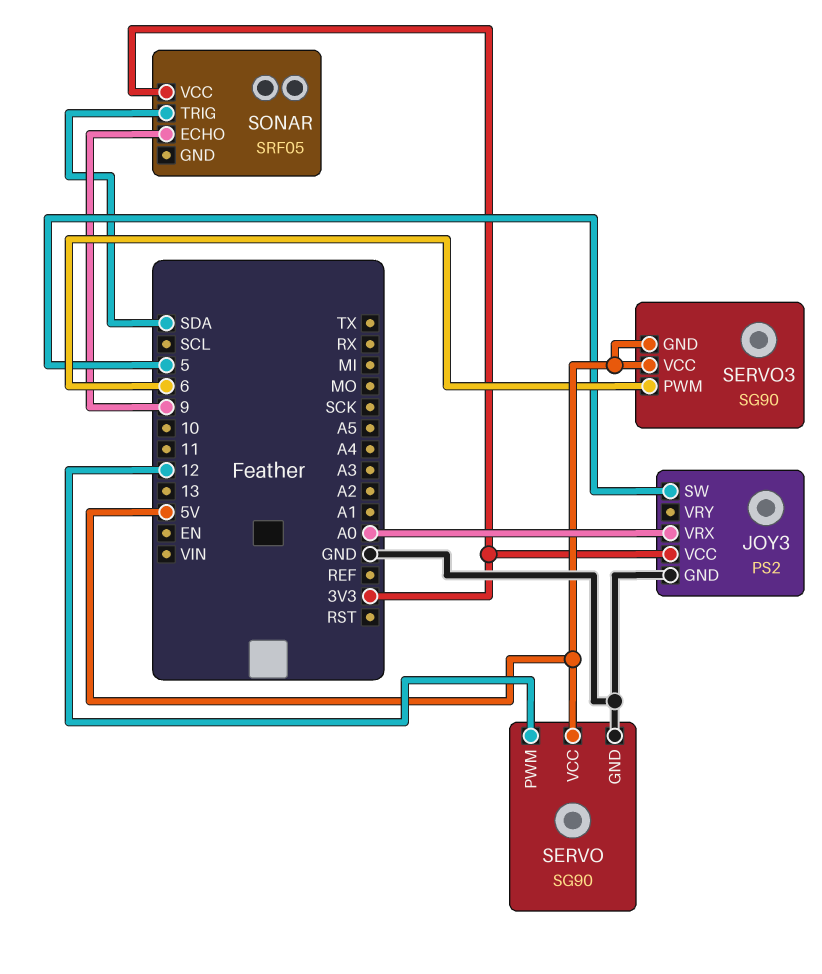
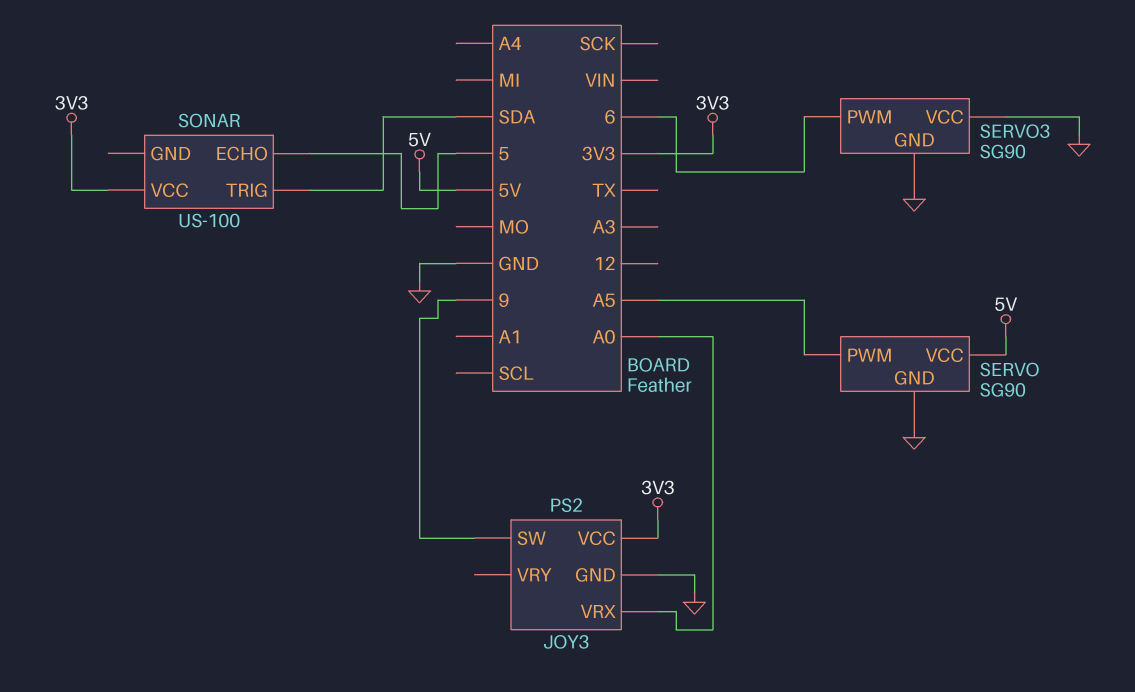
JOY3 pin SW: 5 -> 9
SERVO pin PWM: 12 -> A5
SERVO3 pin GND: 5V -> GND
SERVO3 pin VCC: 5V -> GND
SONAR: SRF05 -> US-100
SONAR pin ECHO: 9 -> 5

